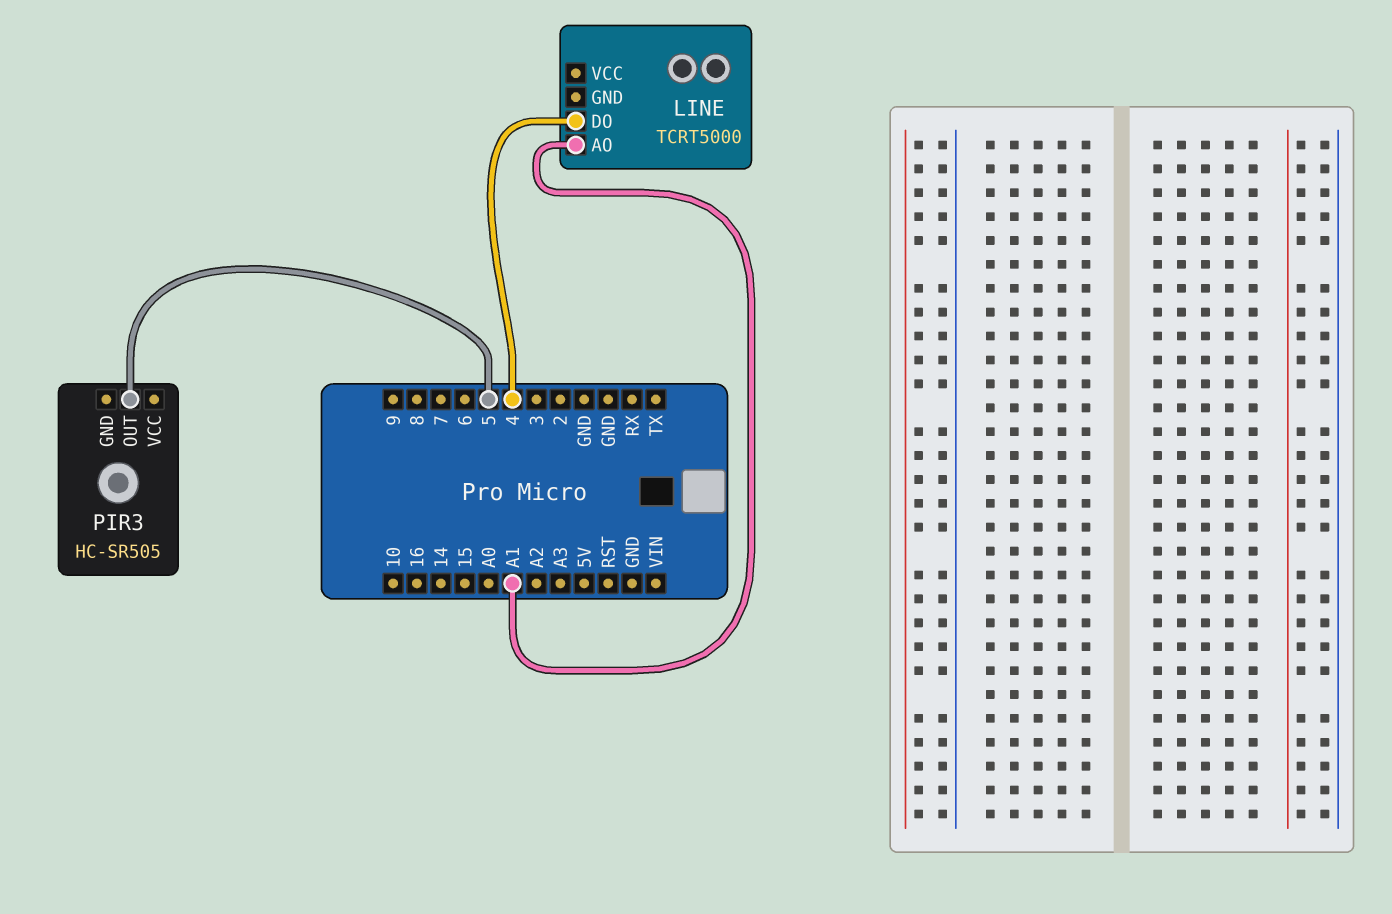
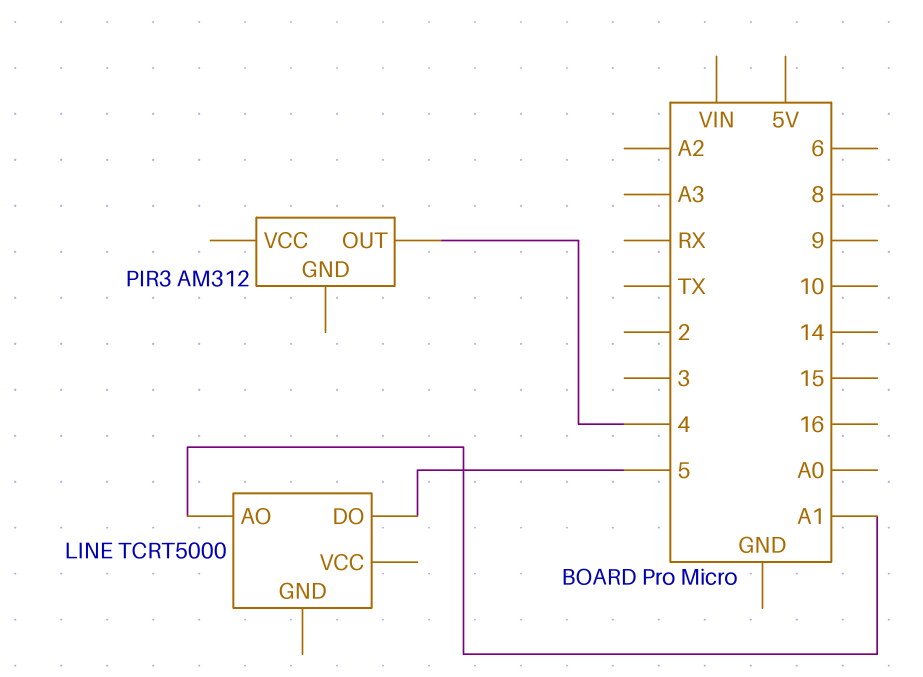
LINE pin DO: 4 -> 5
PIR3: HC-SR505 -> AM312
PIR3 pin OUT: 5 -> 4

